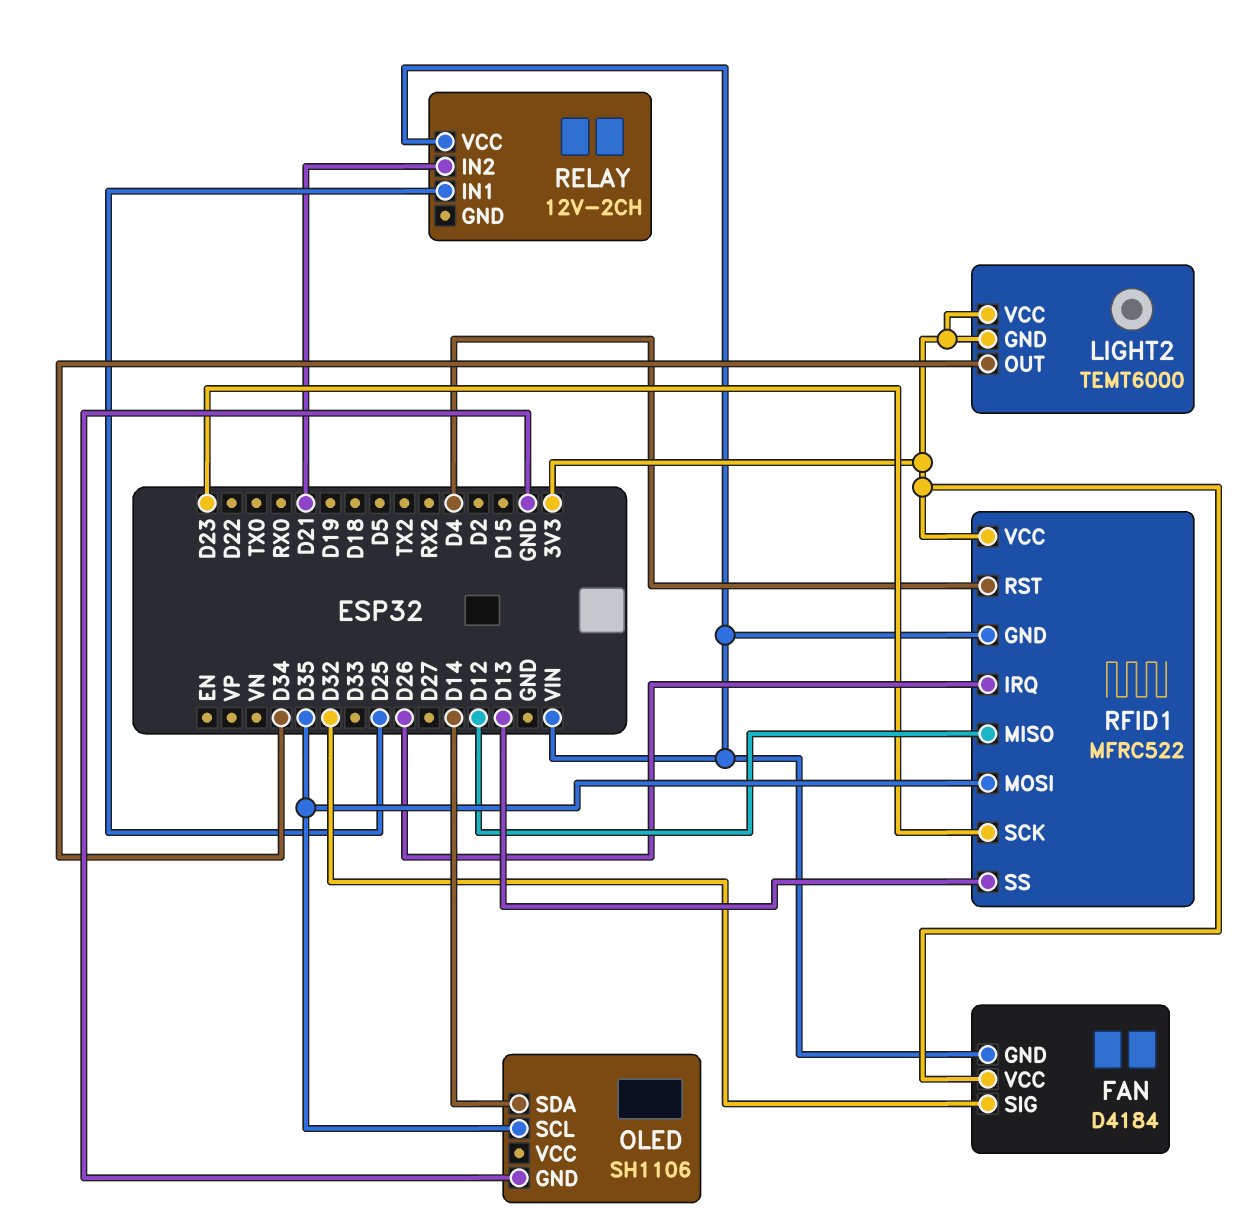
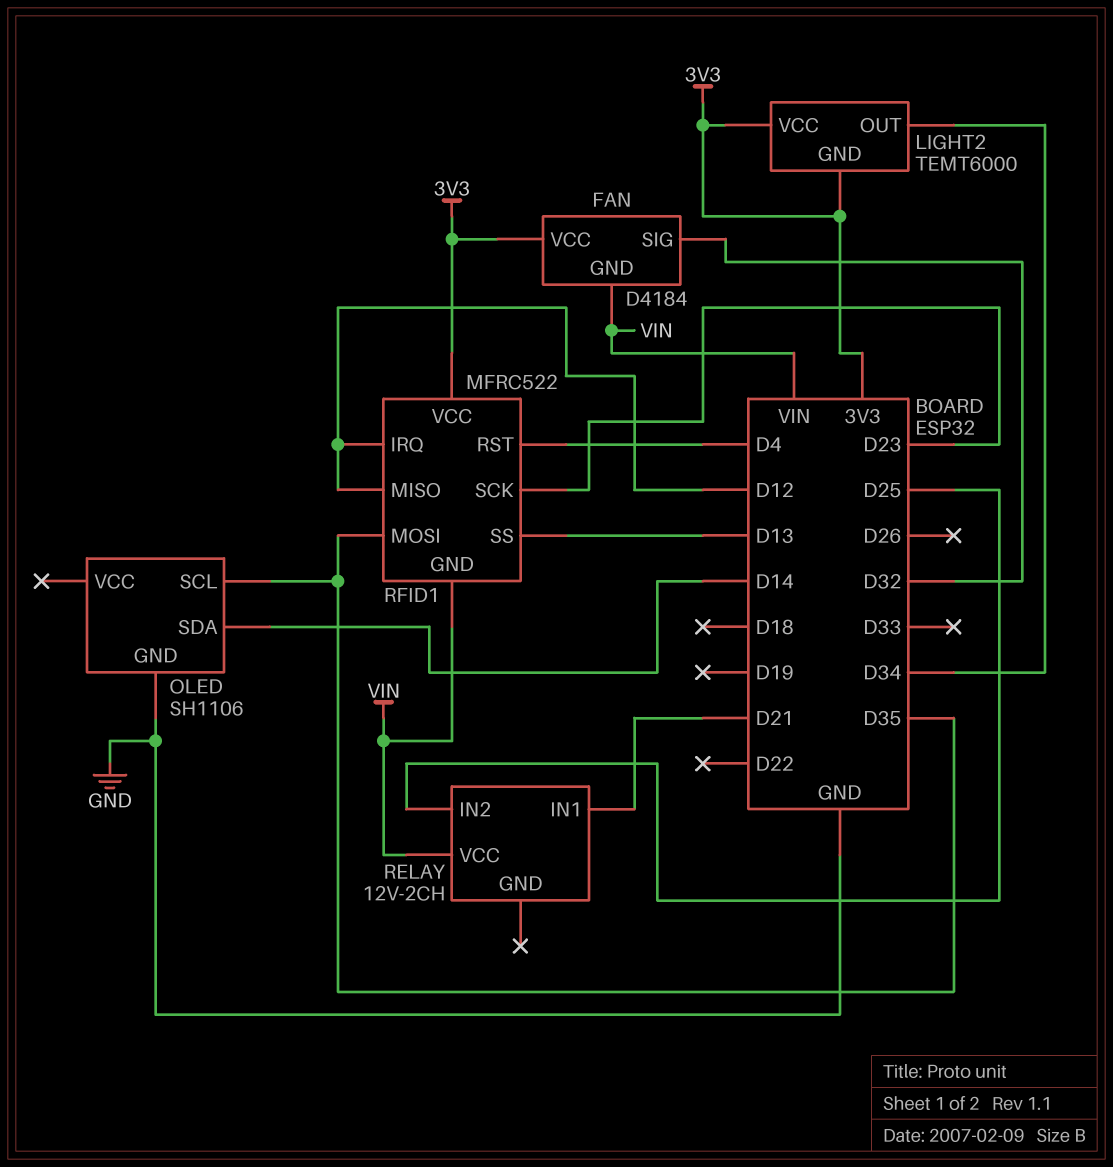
RELAY pin IN1: D25 -> D21
RELAY pin IN2: D21 -> D25
RFID1 pin IRQ: D26 -> D12

